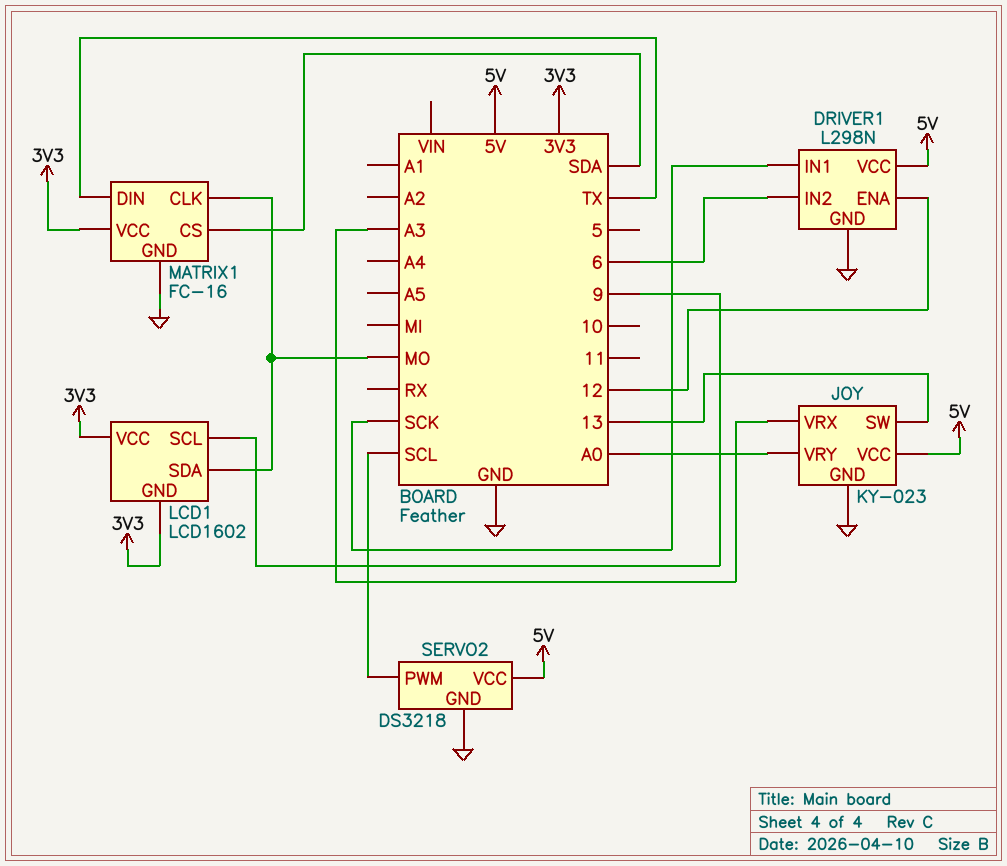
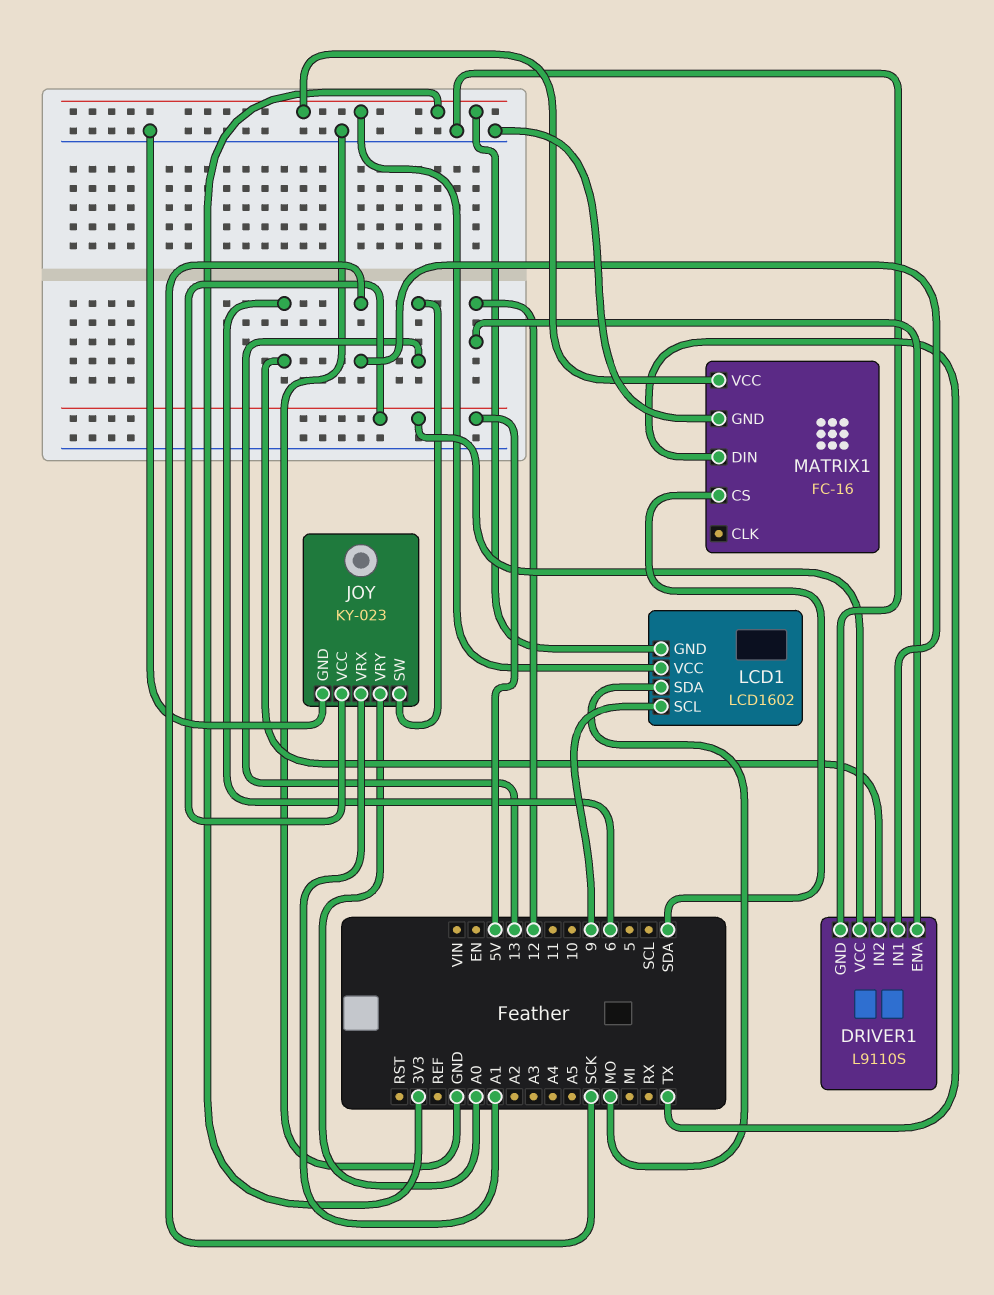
DRIVER1: L298N -> L9110S
JOY pin VRX: A3 -> A1
MATRIX1 pin CLK: MO -> none
SERVO2: DS3218 -> none
SERVO2 pin GND: GND -> none
SERVO2 pin PWM: SCL -> none
SERVO2 pin VCC: 5V -> none

